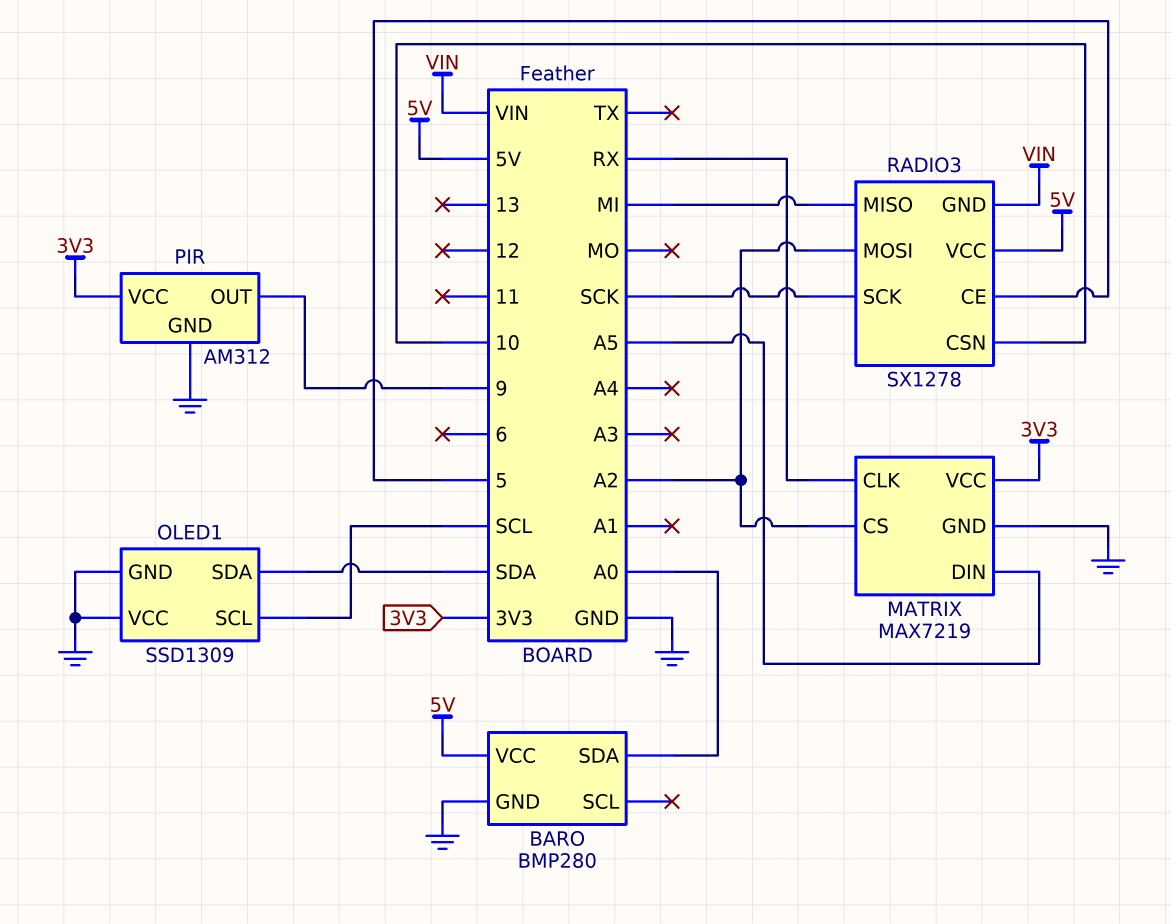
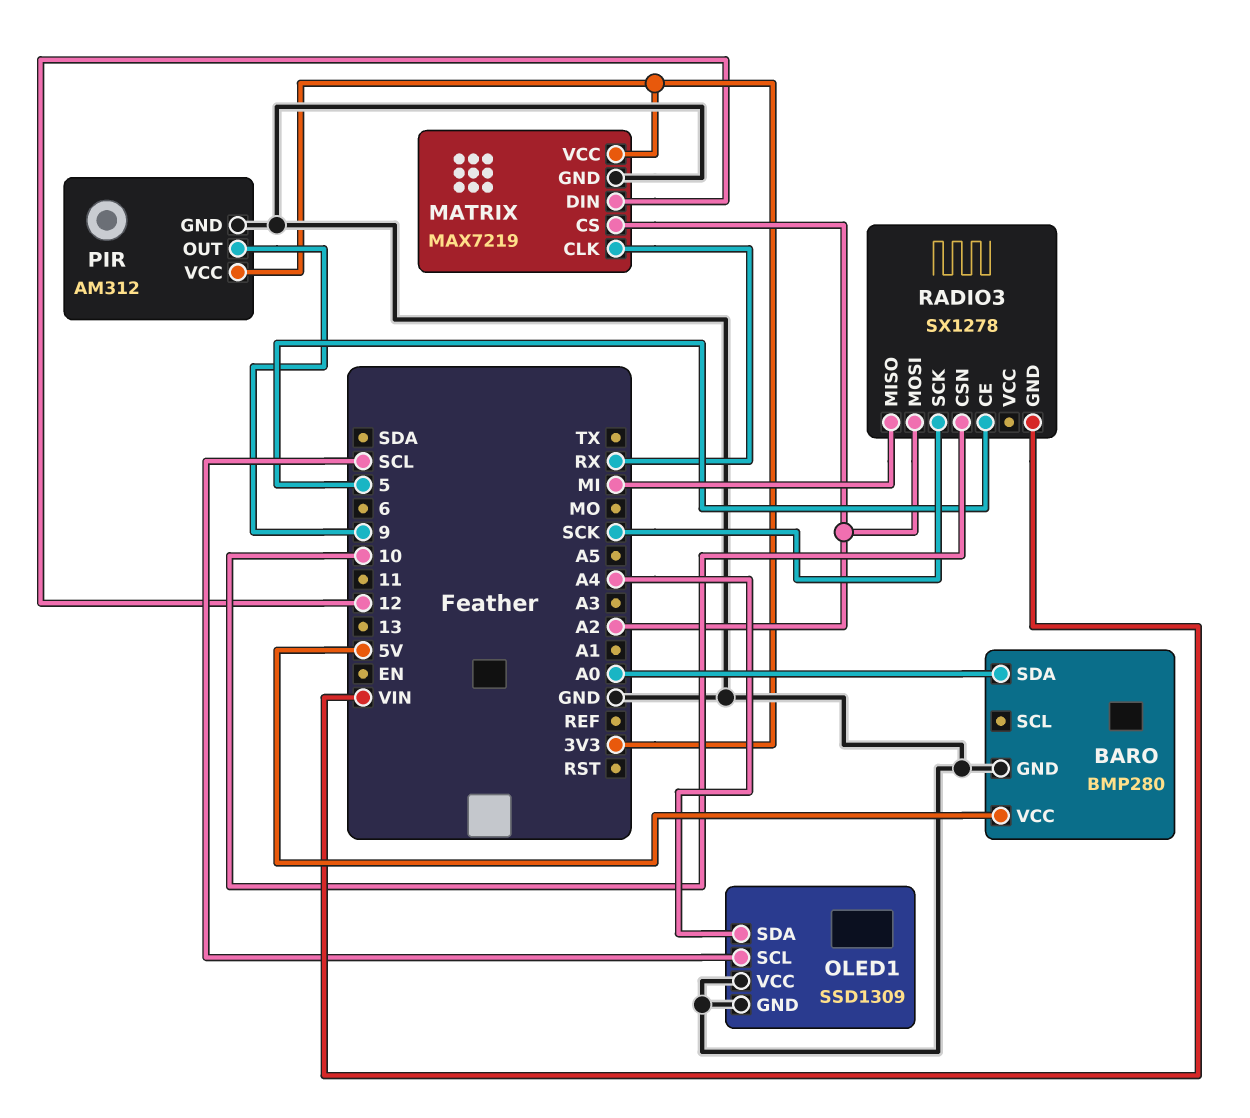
MATRIX pin DIN: A5 -> 12
OLED1 pin SDA: SDA -> A4
RADIO3 pin VCC: 5V -> none

